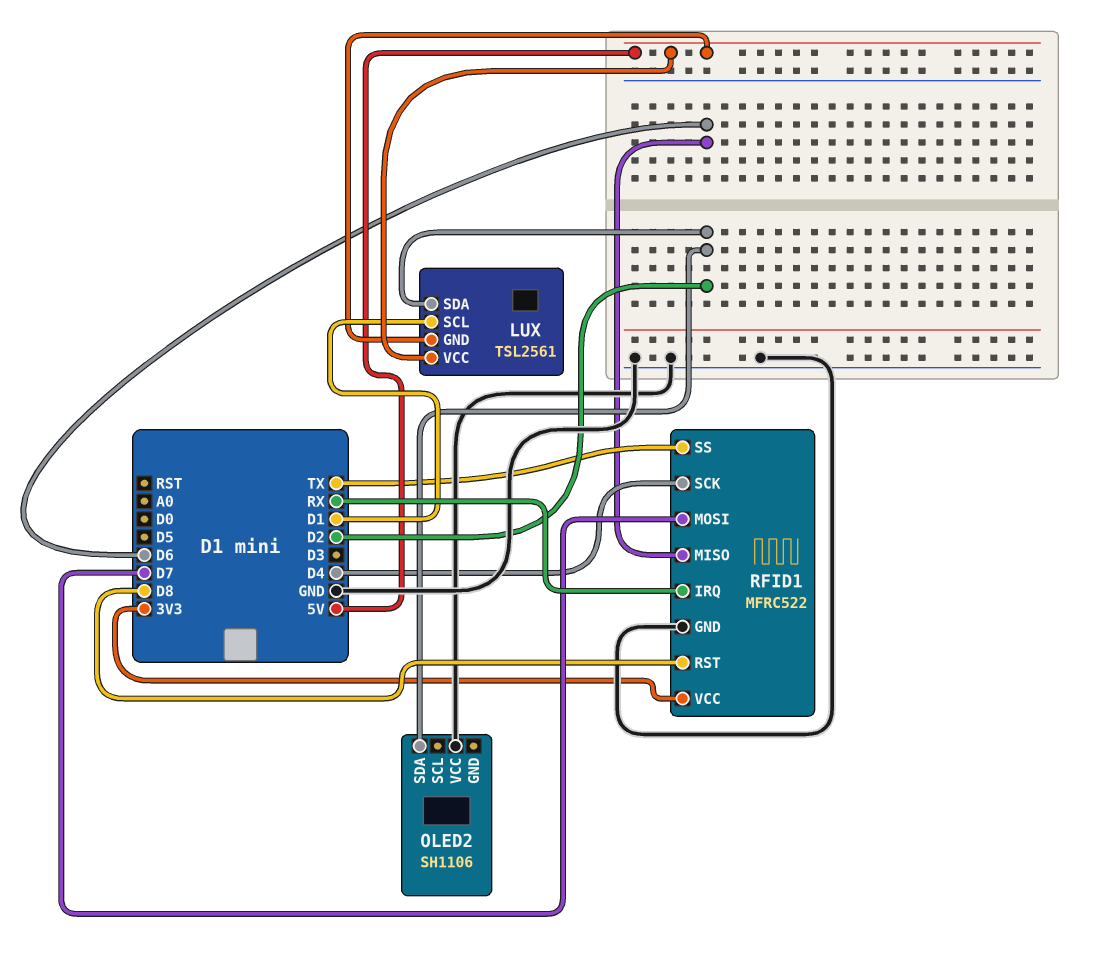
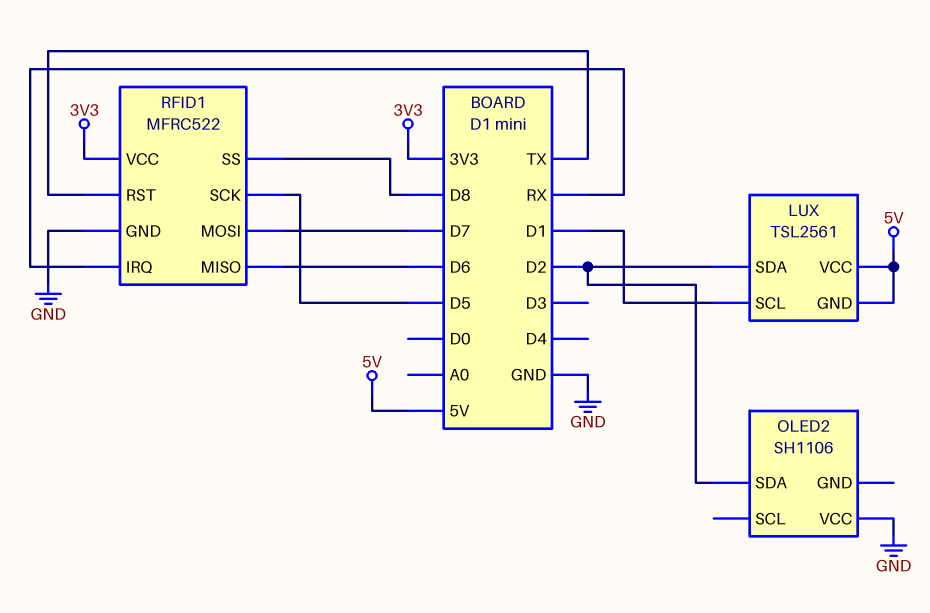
RFID1 pin RST: D8 -> TX
RFID1 pin SCK: D4 -> D5
RFID1 pin SS: TX -> D8

